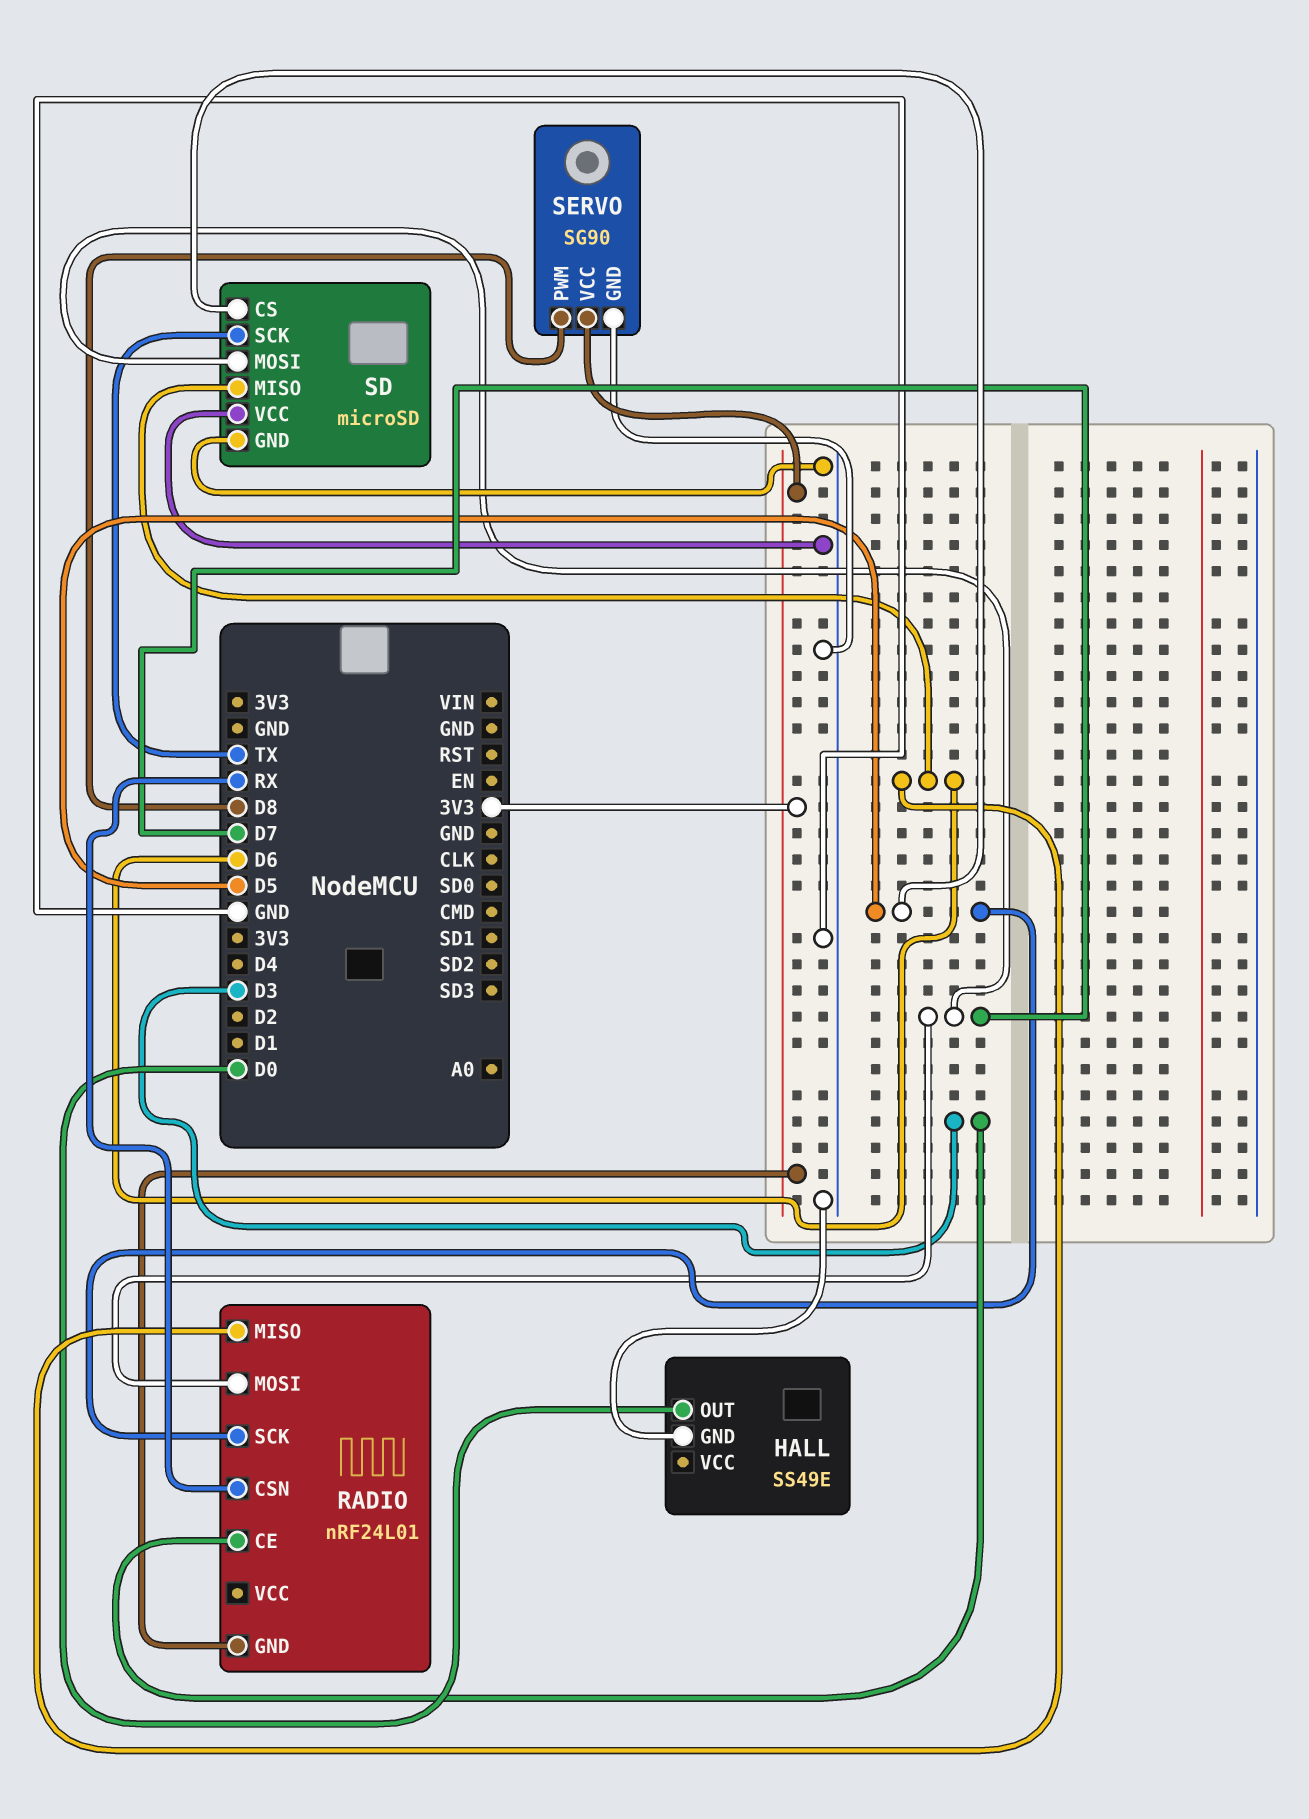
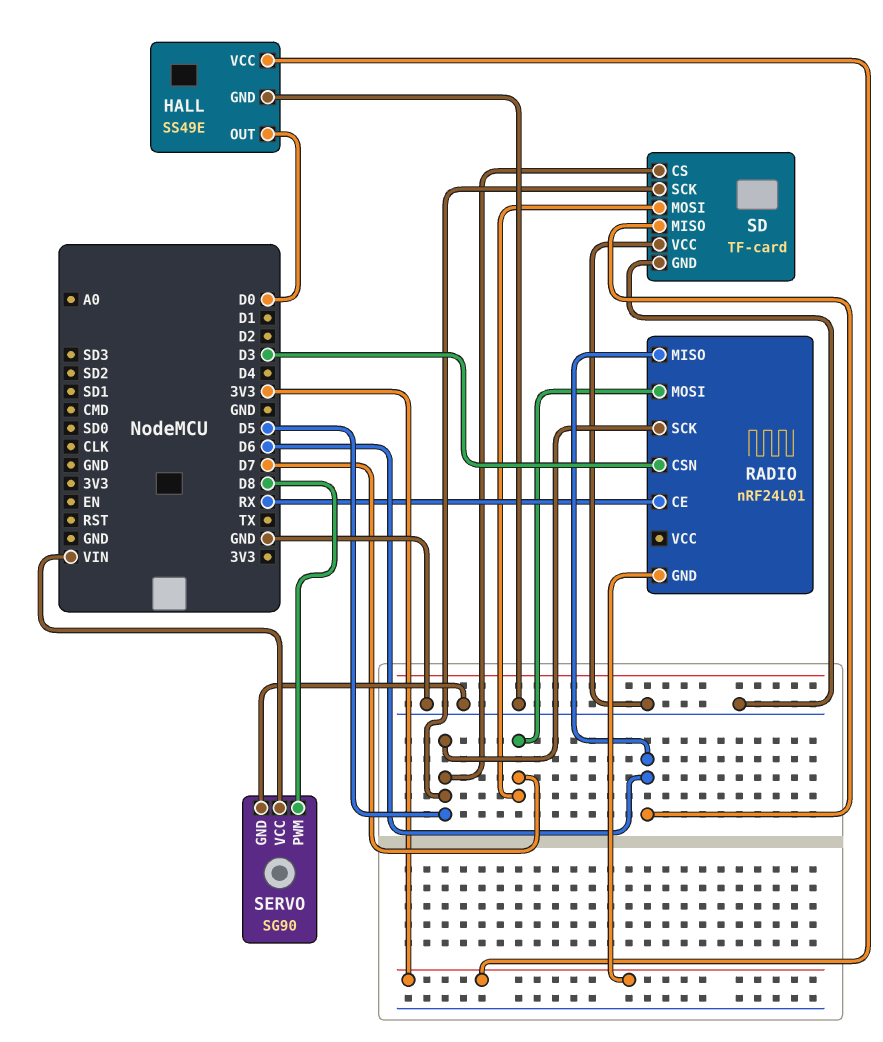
HALL pin VCC: none -> 3V3
RADIO pin CE: D3 -> RX
RADIO pin CSN: RX -> D3
SD: microSD -> TF-card
SD pin SCK: TX -> D5
SERVO pin VCC: 3V3 -> VIN

